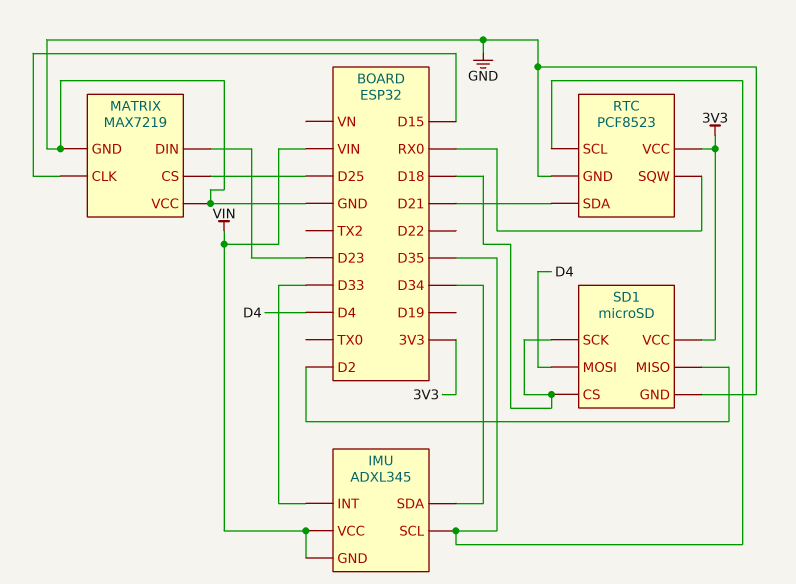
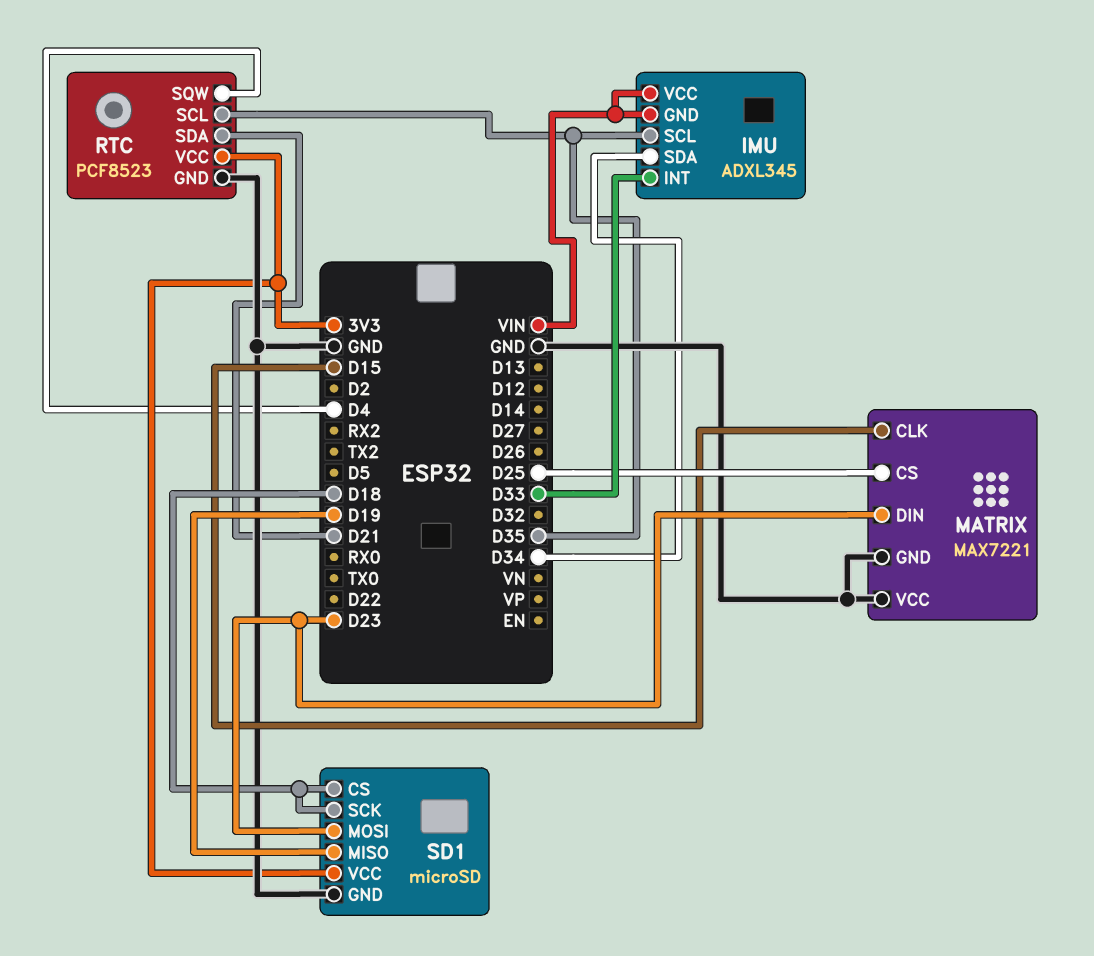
MATRIX: MAX7219 -> MAX7221
RTC pin SQW: RX0 -> D4
SD1 pin MISO: D2 -> D19
SD1 pin MOSI: D4 -> D23

